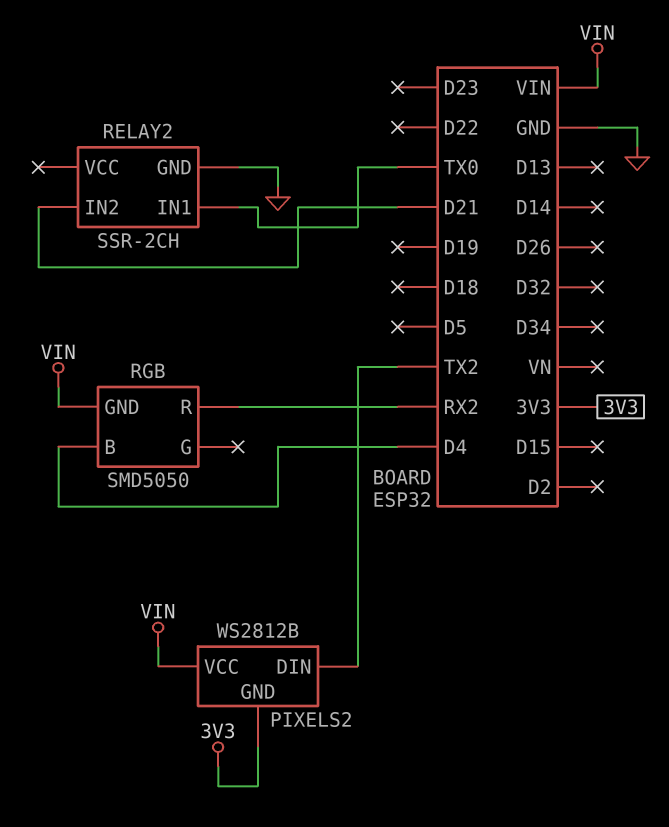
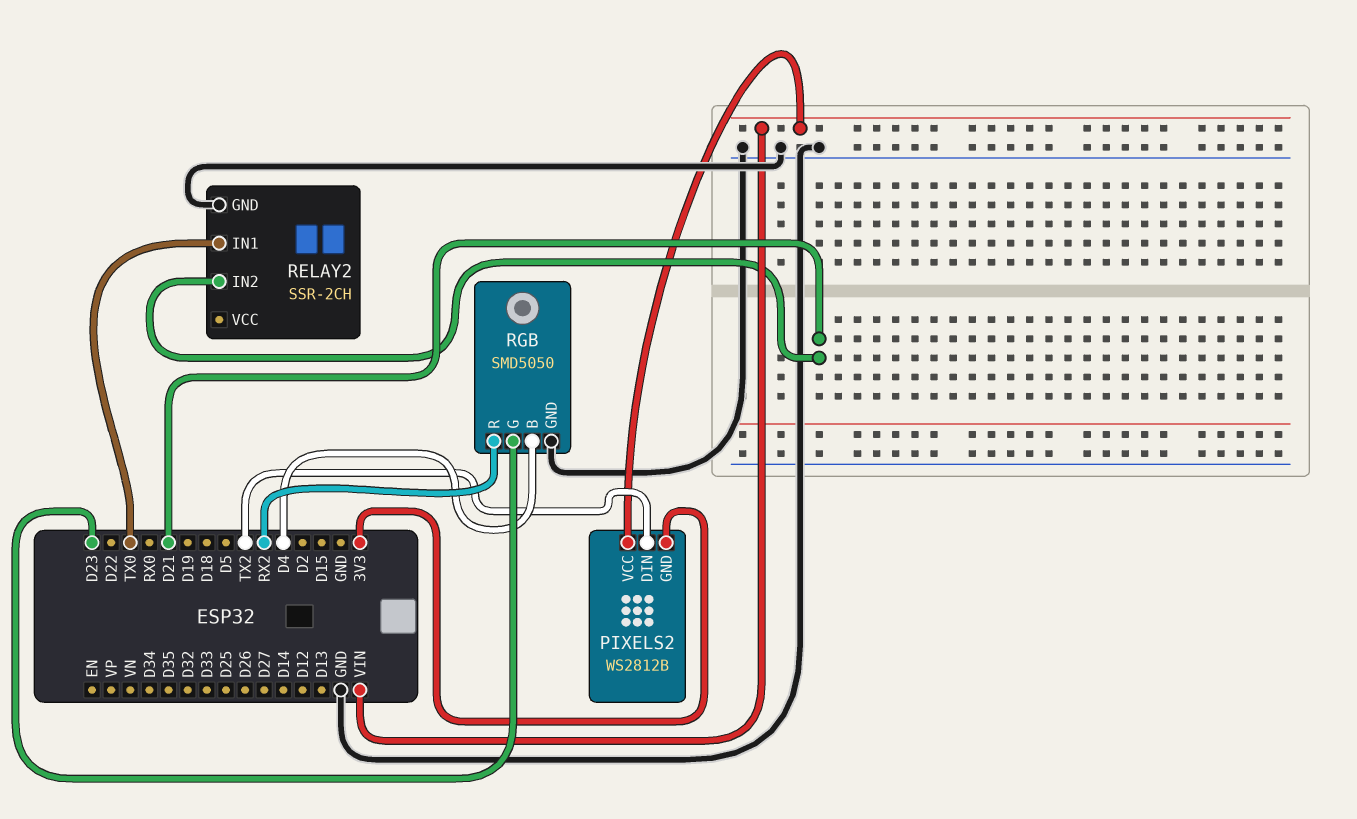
RGB pin G: none -> D23
RGB pin GND: VIN -> GND

